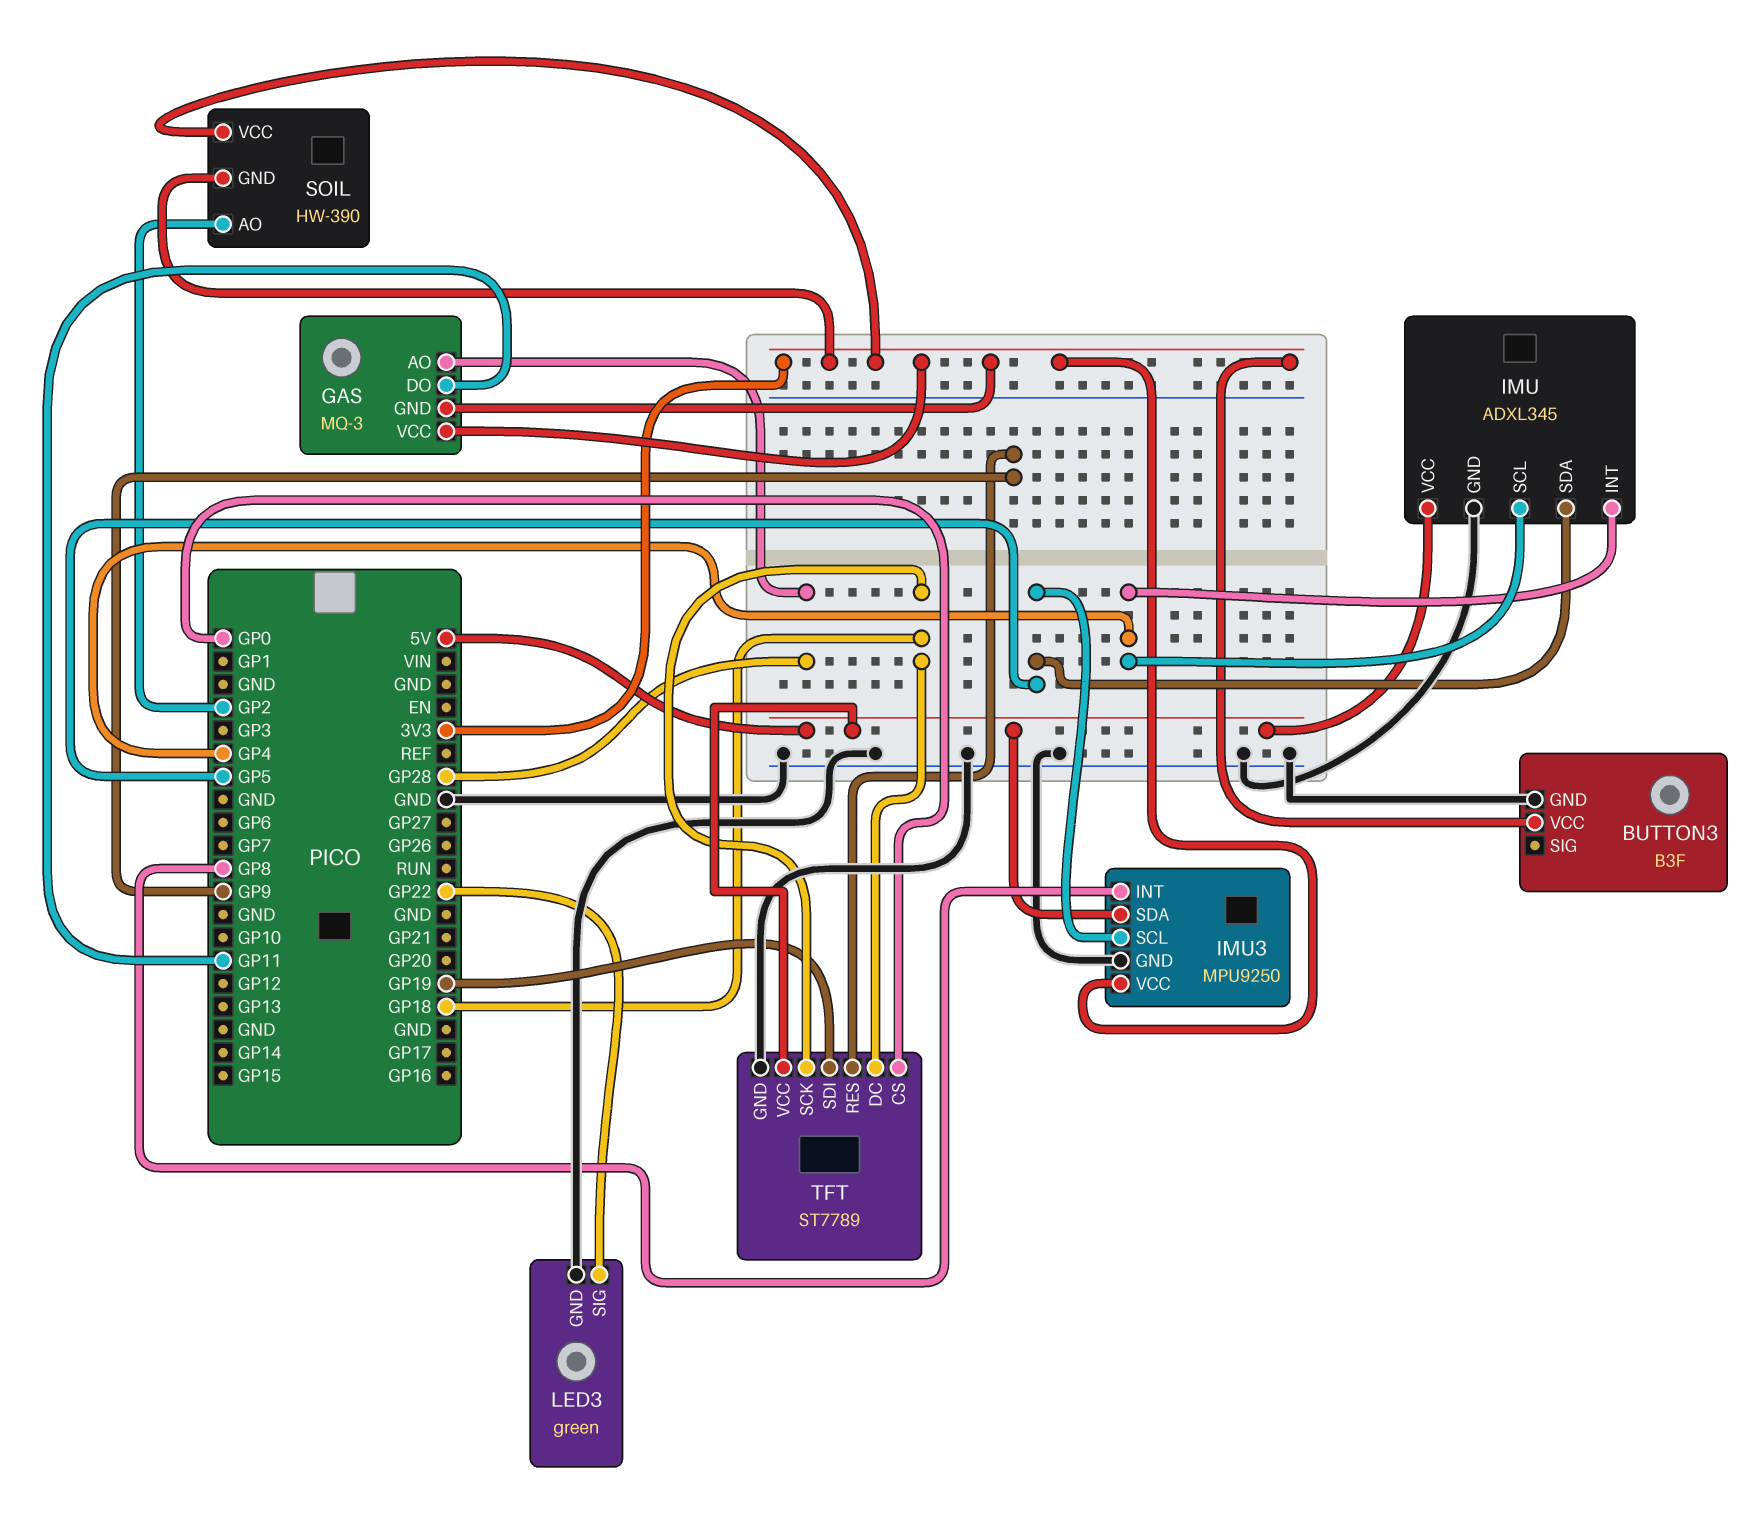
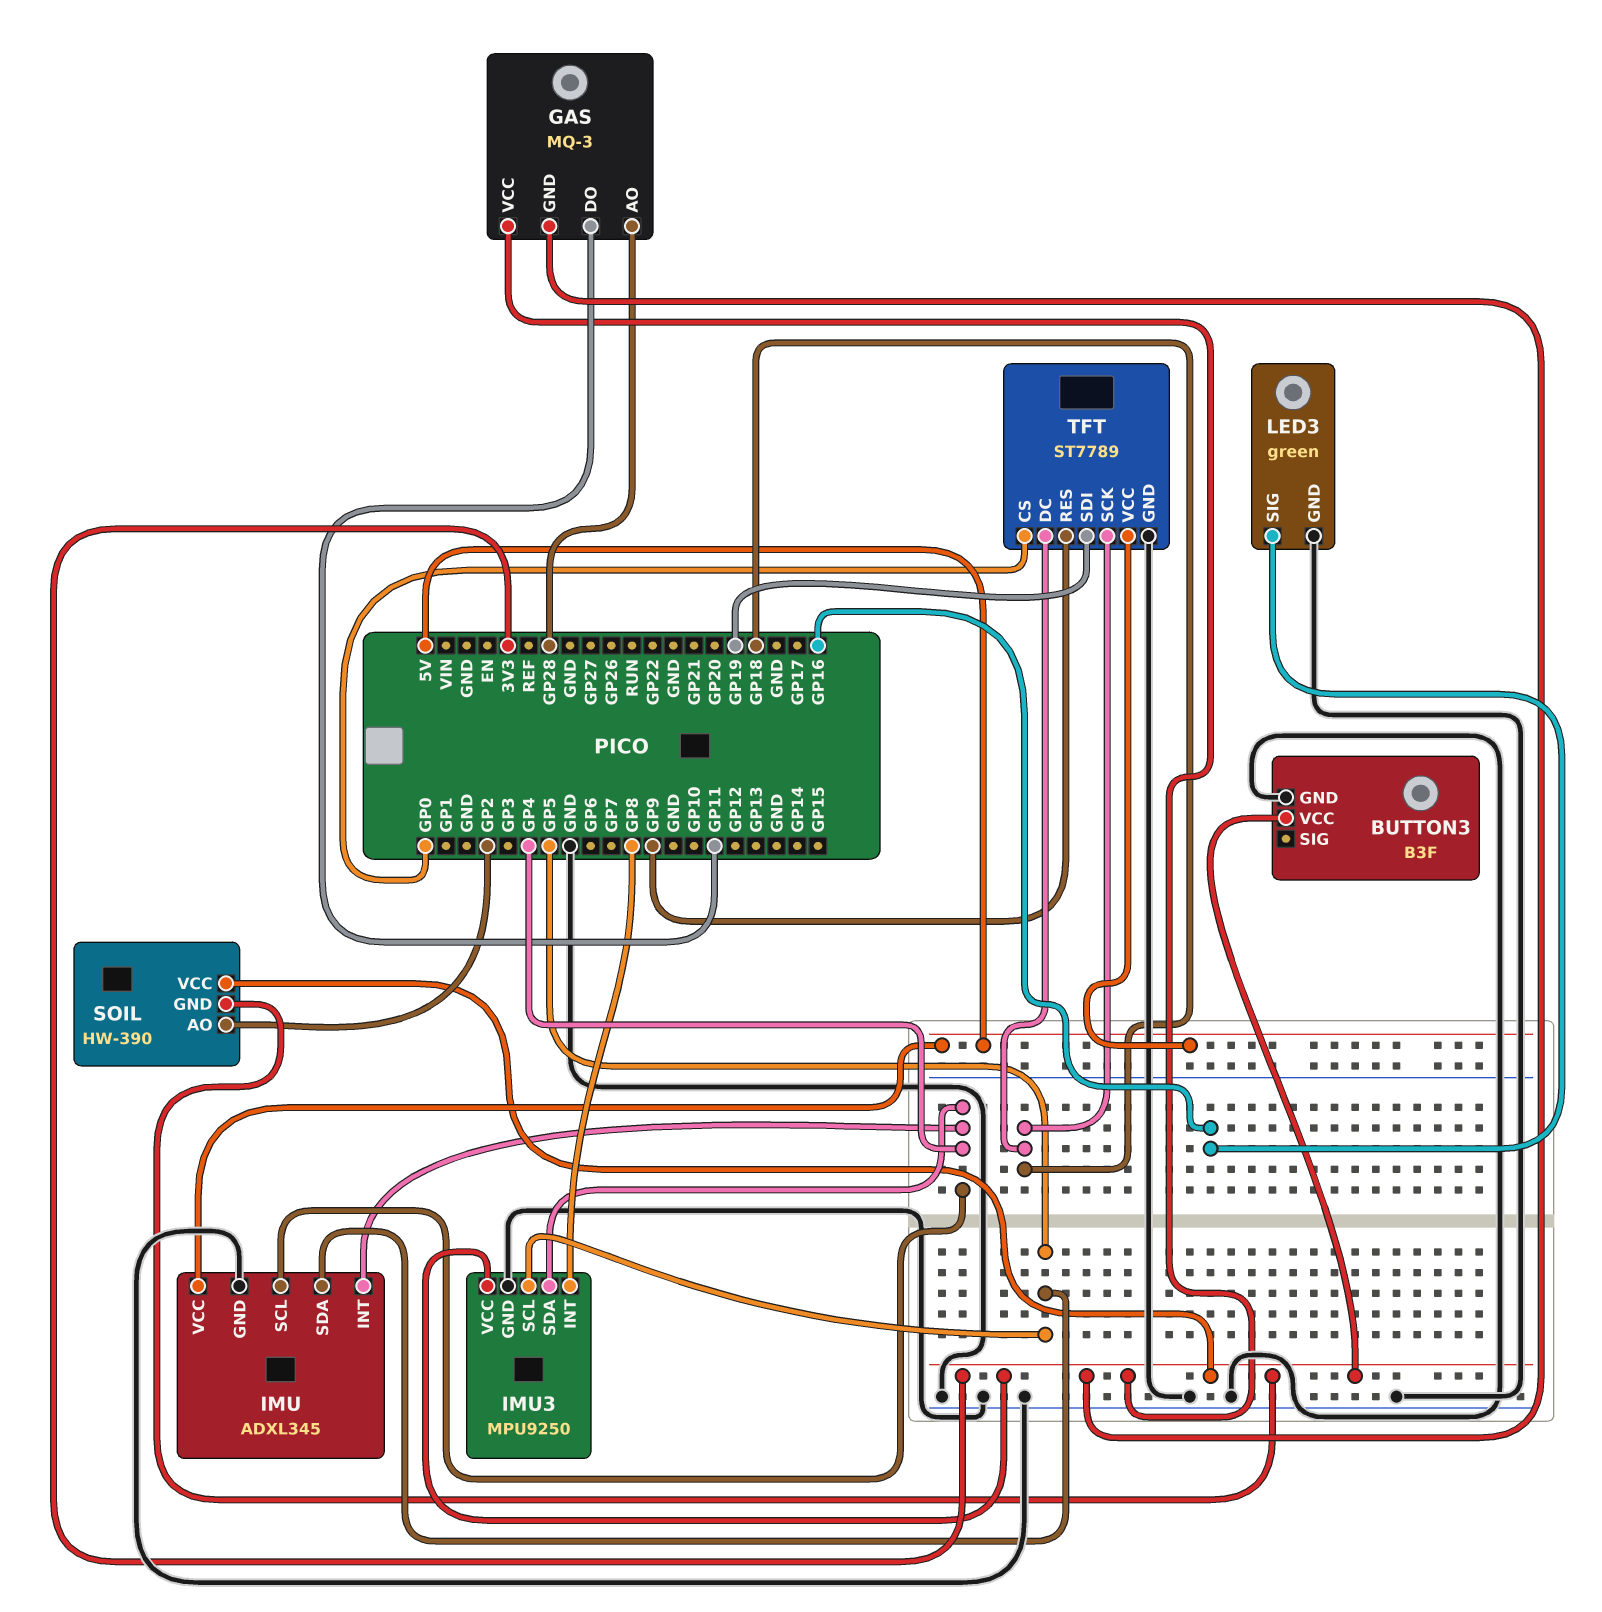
IMU3 pin SDA: 5V -> GP4
LED3 pin SIG: GP22 -> GP16

